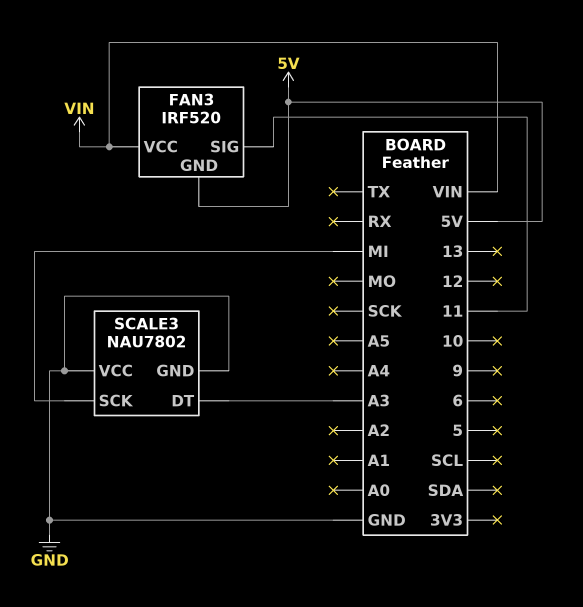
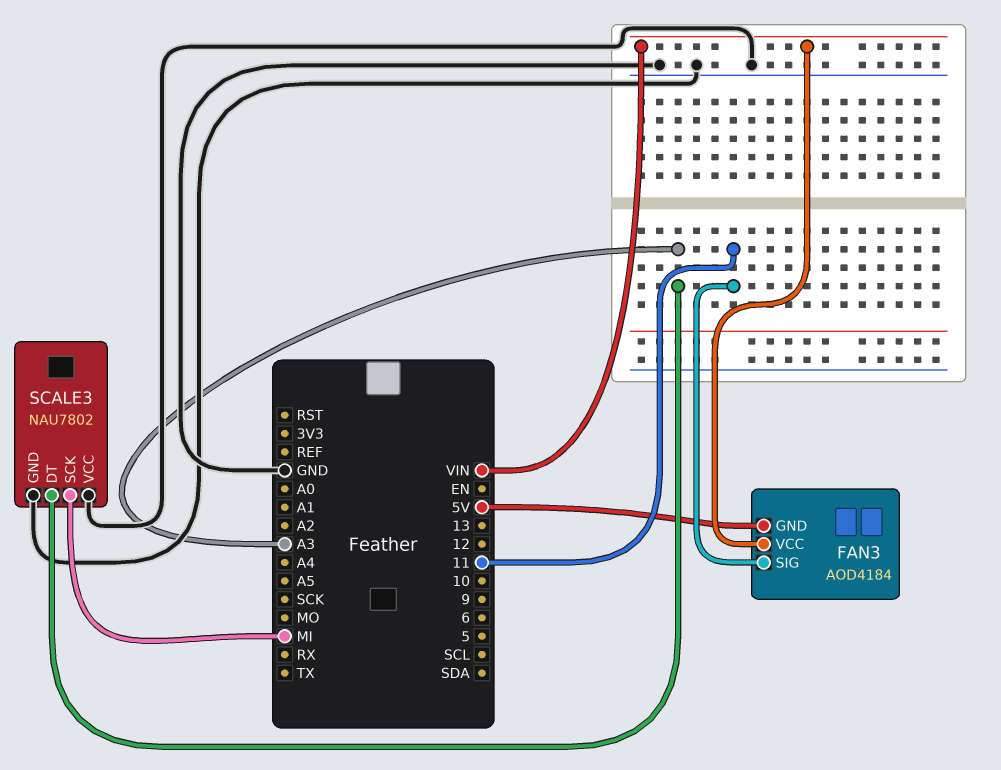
FAN3: IRF520 -> AOD4184

